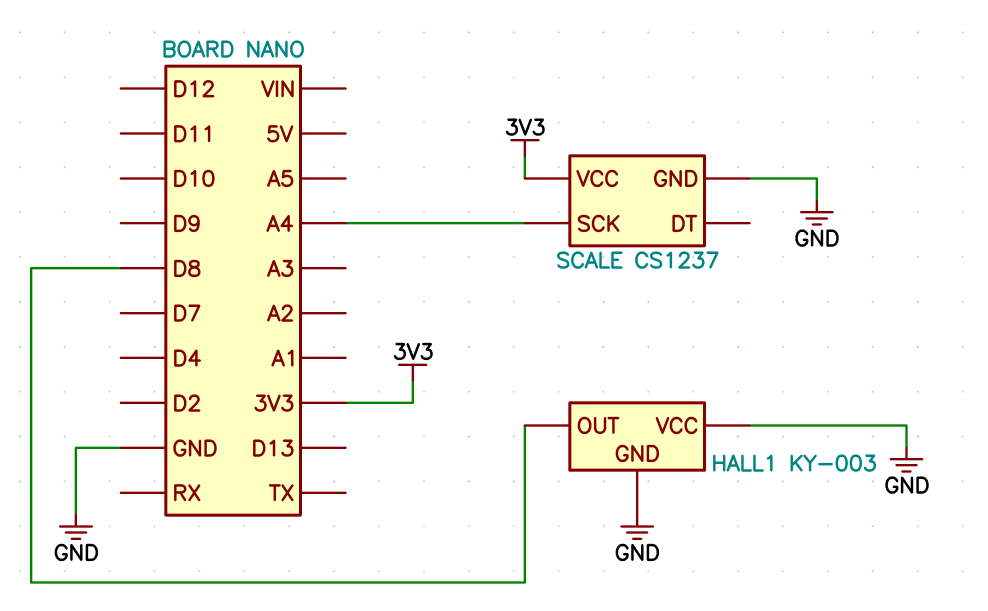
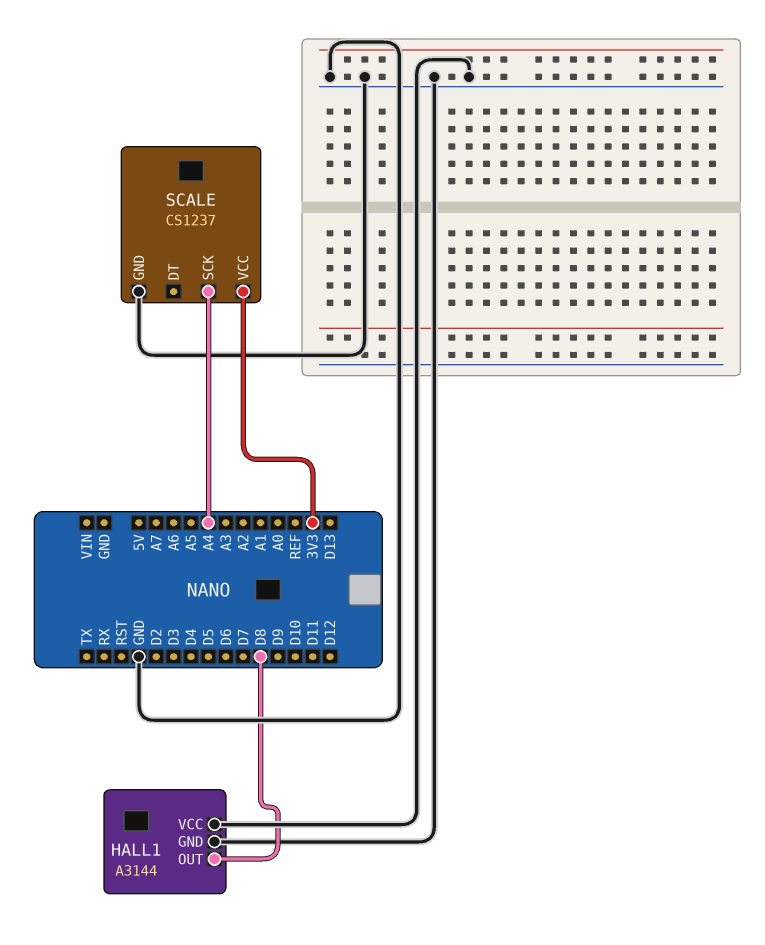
HALL1: KY-003 -> A3144

